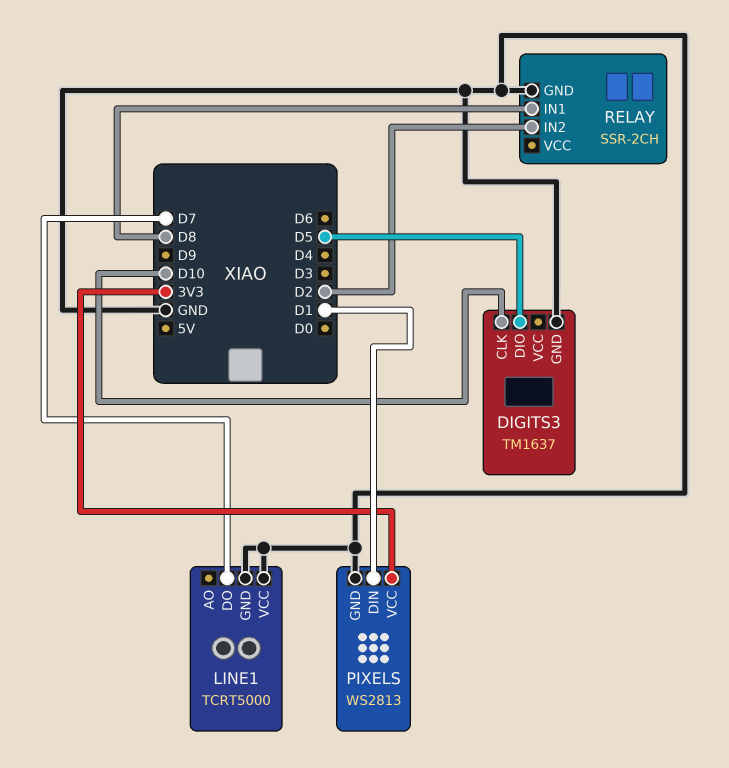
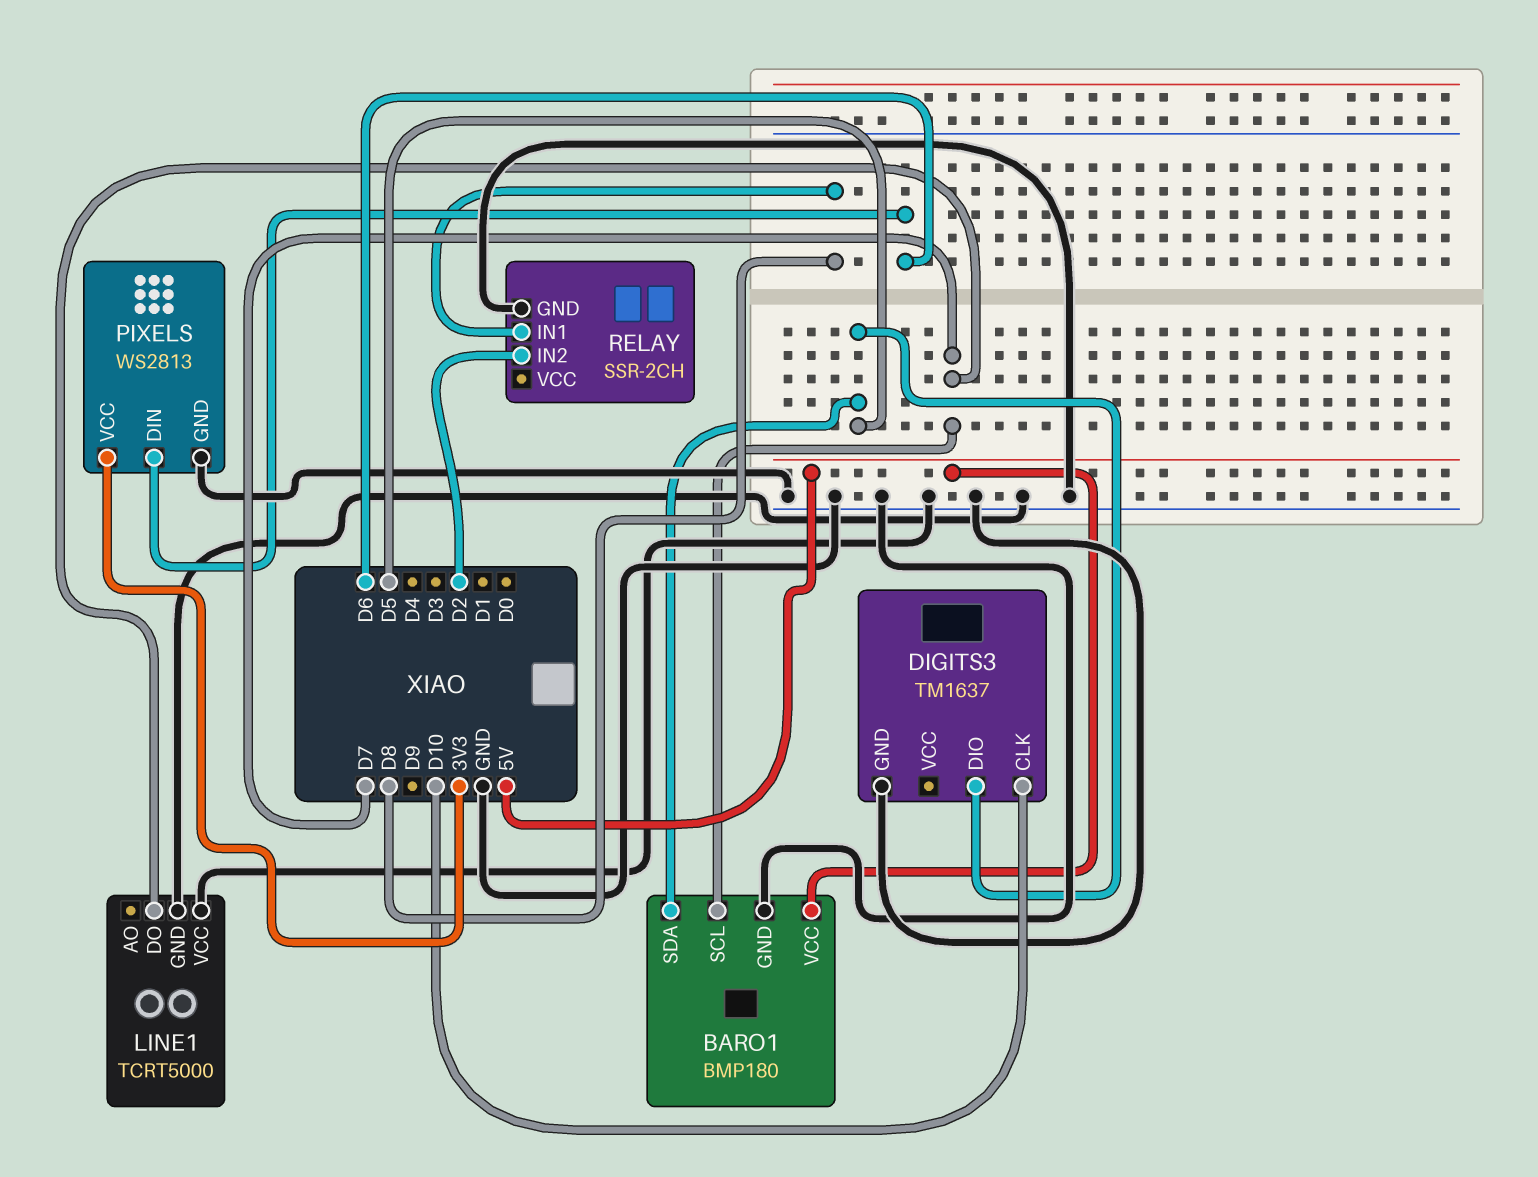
BARO1: none -> BMP180
BARO1 pin GND: none -> GND
BARO1 pin SCL: none -> D7
BARO1 pin SDA: none -> D5
BARO1 pin VCC: none -> 5V
PIXELS pin DIN: D1 -> D6

